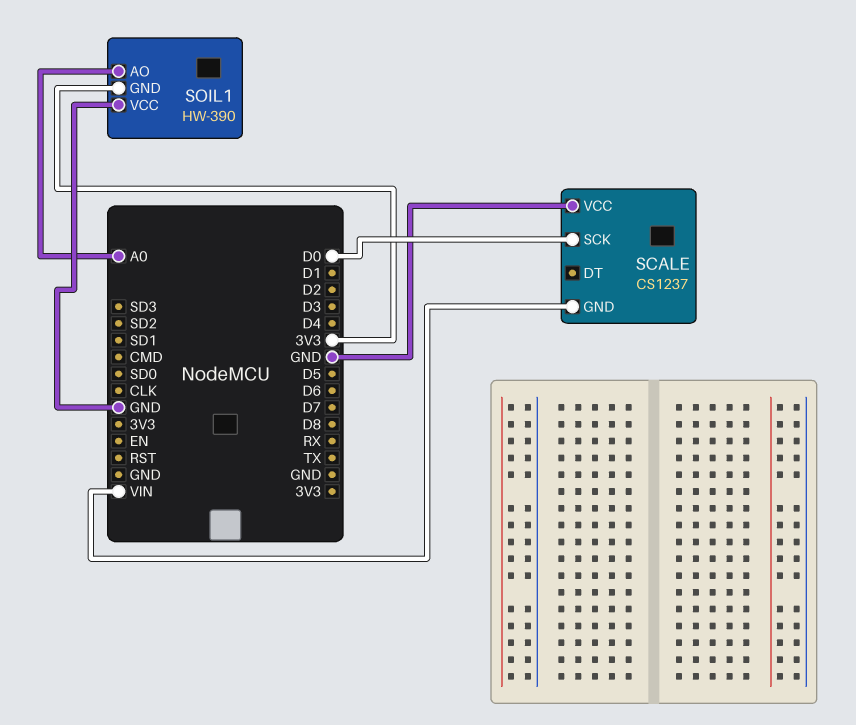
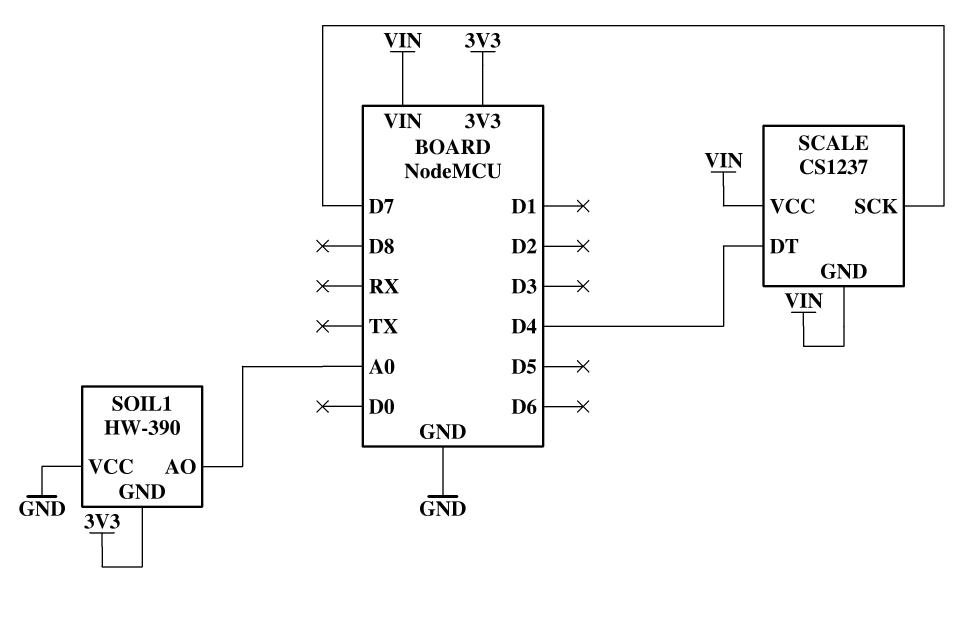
SCALE pin DT: none -> D4
SCALE pin SCK: D0 -> D7
SCALE pin VCC: GND -> VIN

